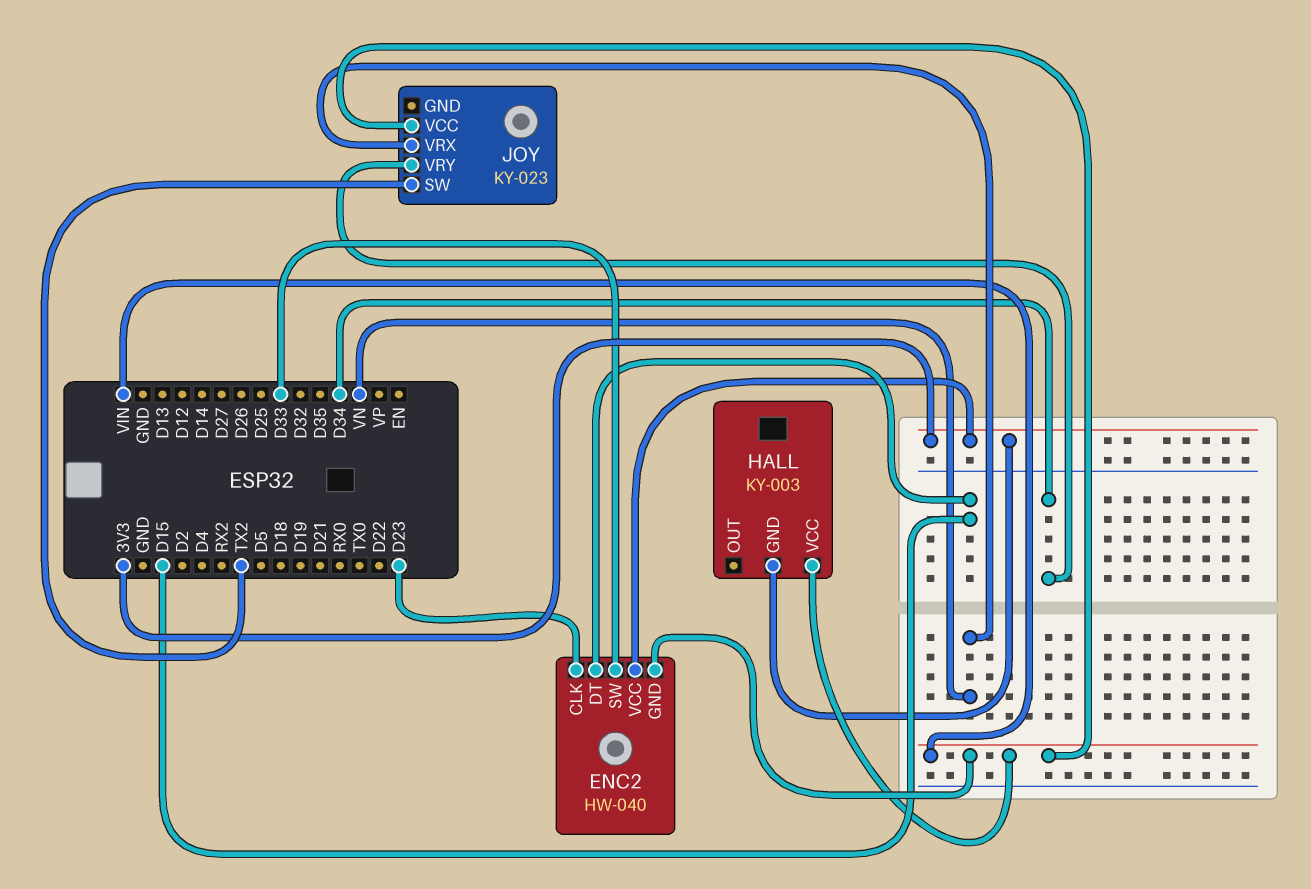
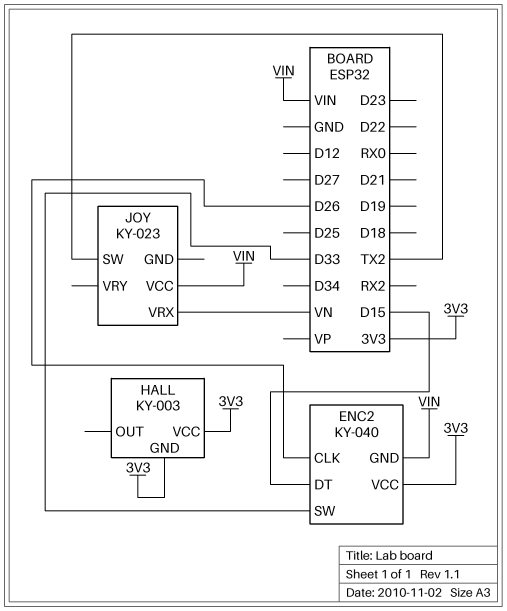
ENC2: HW-040 -> KY-040
ENC2 pin CLK: D23 -> D26
HALL pin VCC: VIN -> 3V3
JOY pin VRY: D34 -> none

